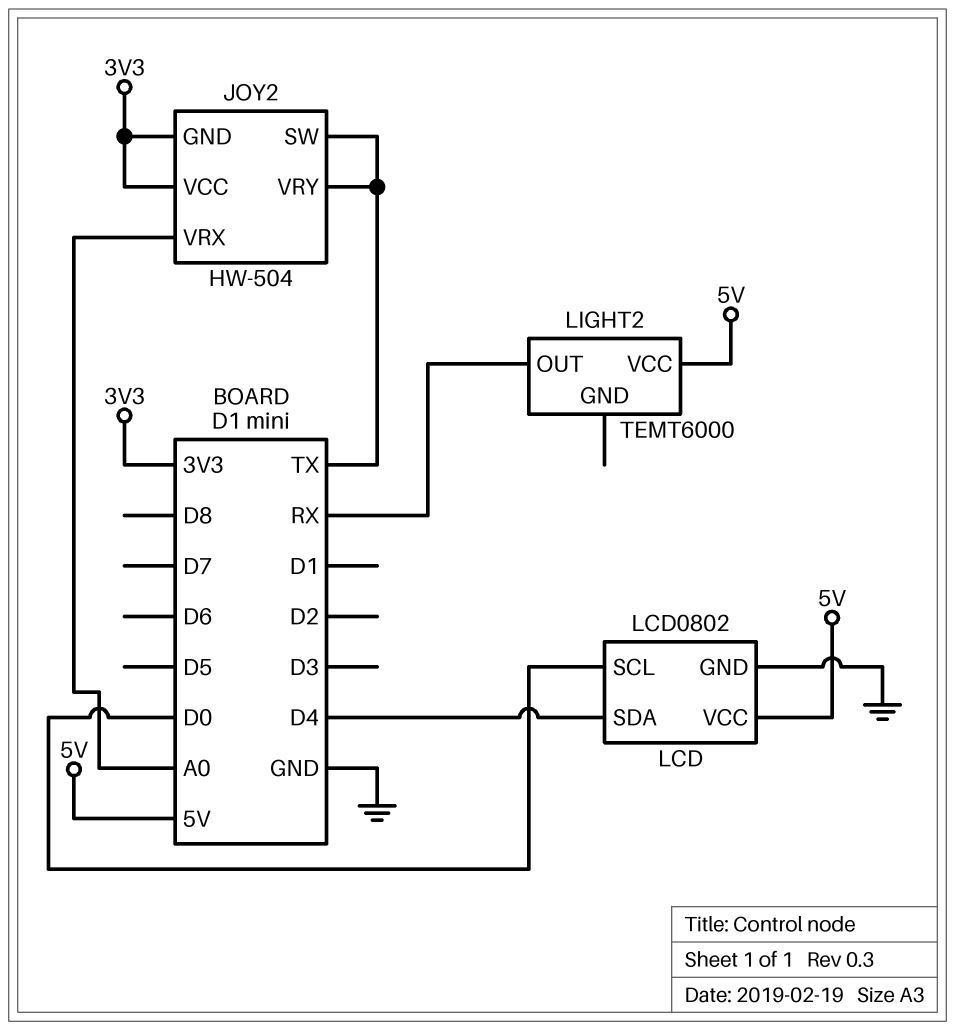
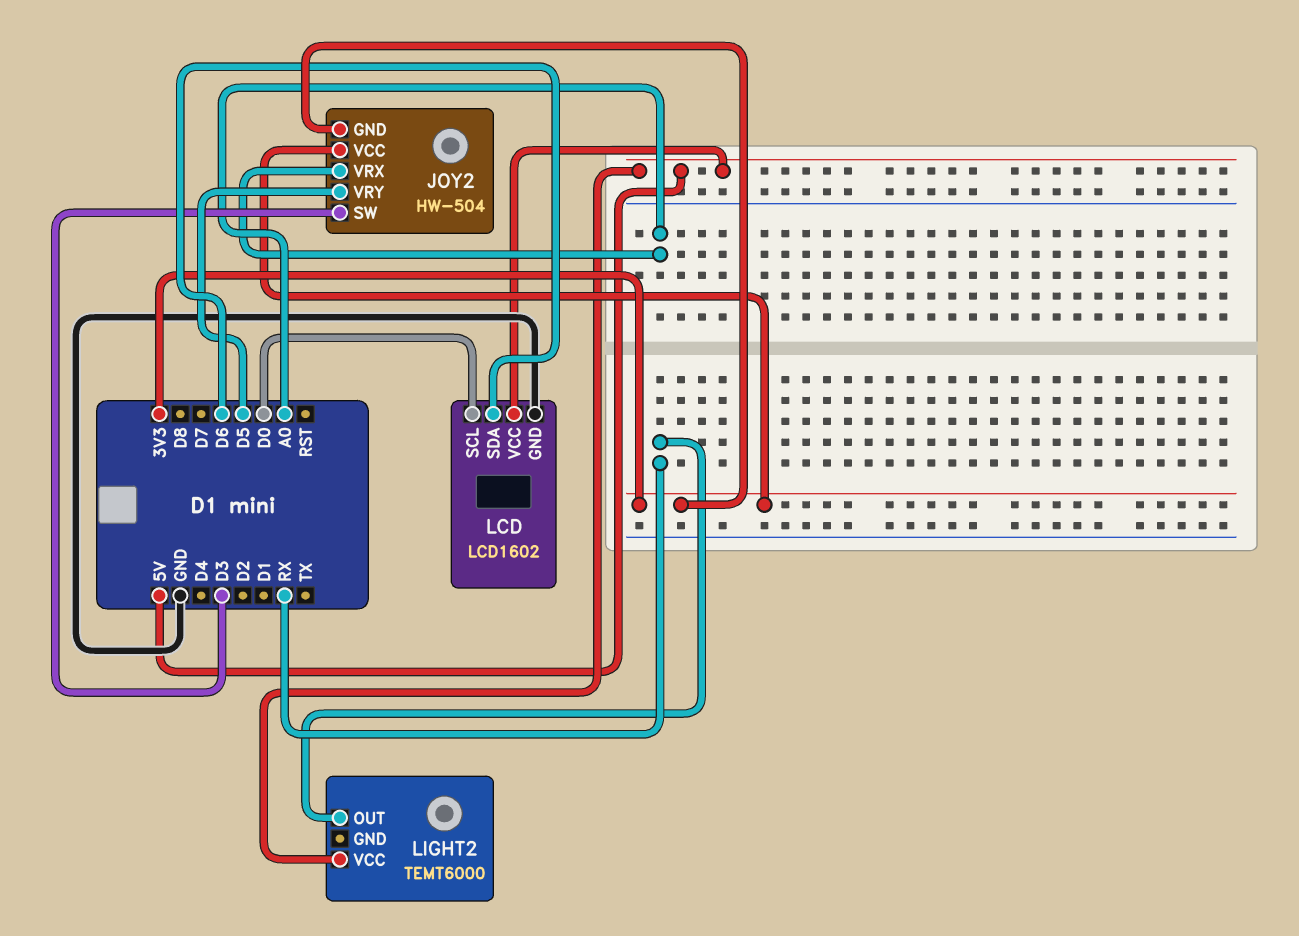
JOY2 pin SW: TX -> D3
JOY2 pin VRY: TX -> D5
LCD: LCD0802 -> LCD1602
LCD pin SDA: D4 -> D6

